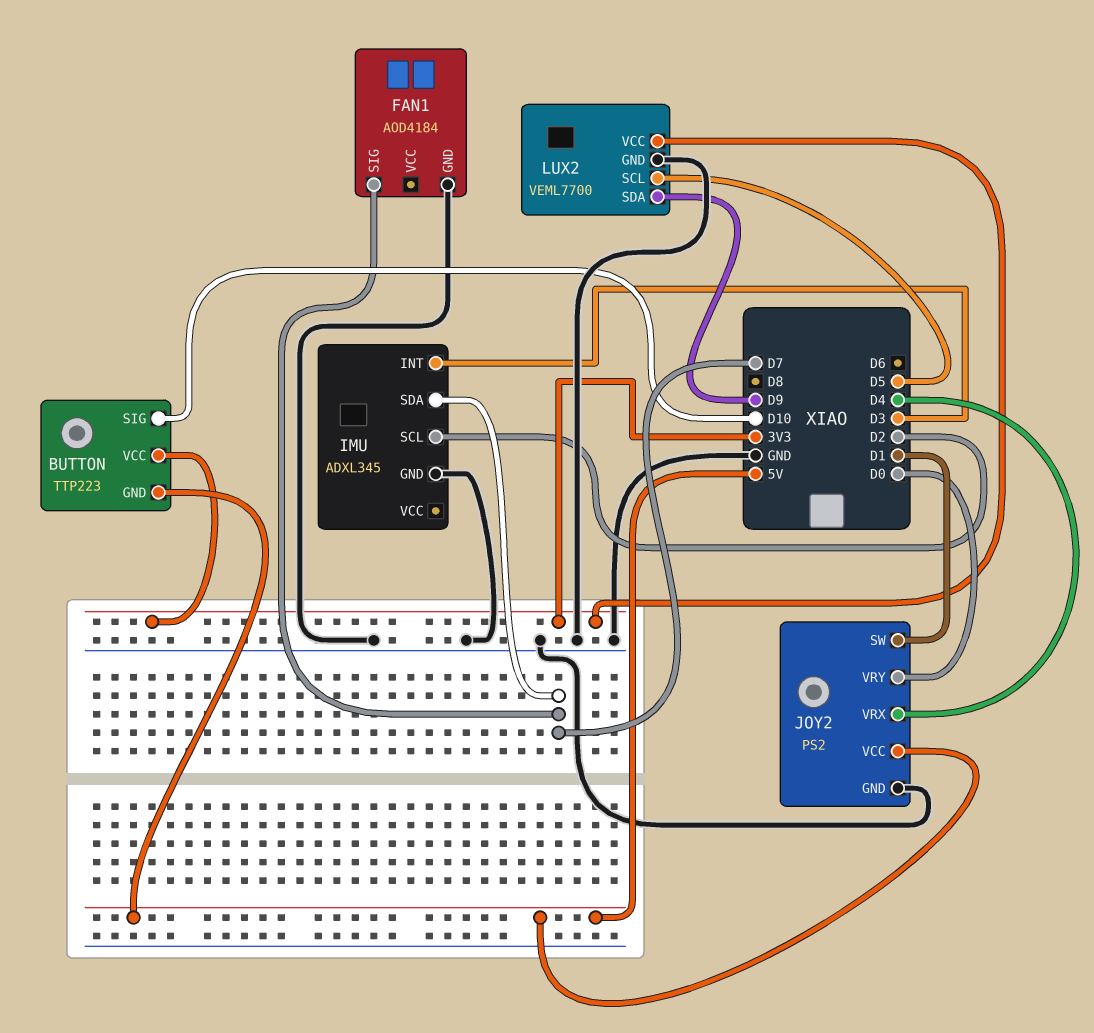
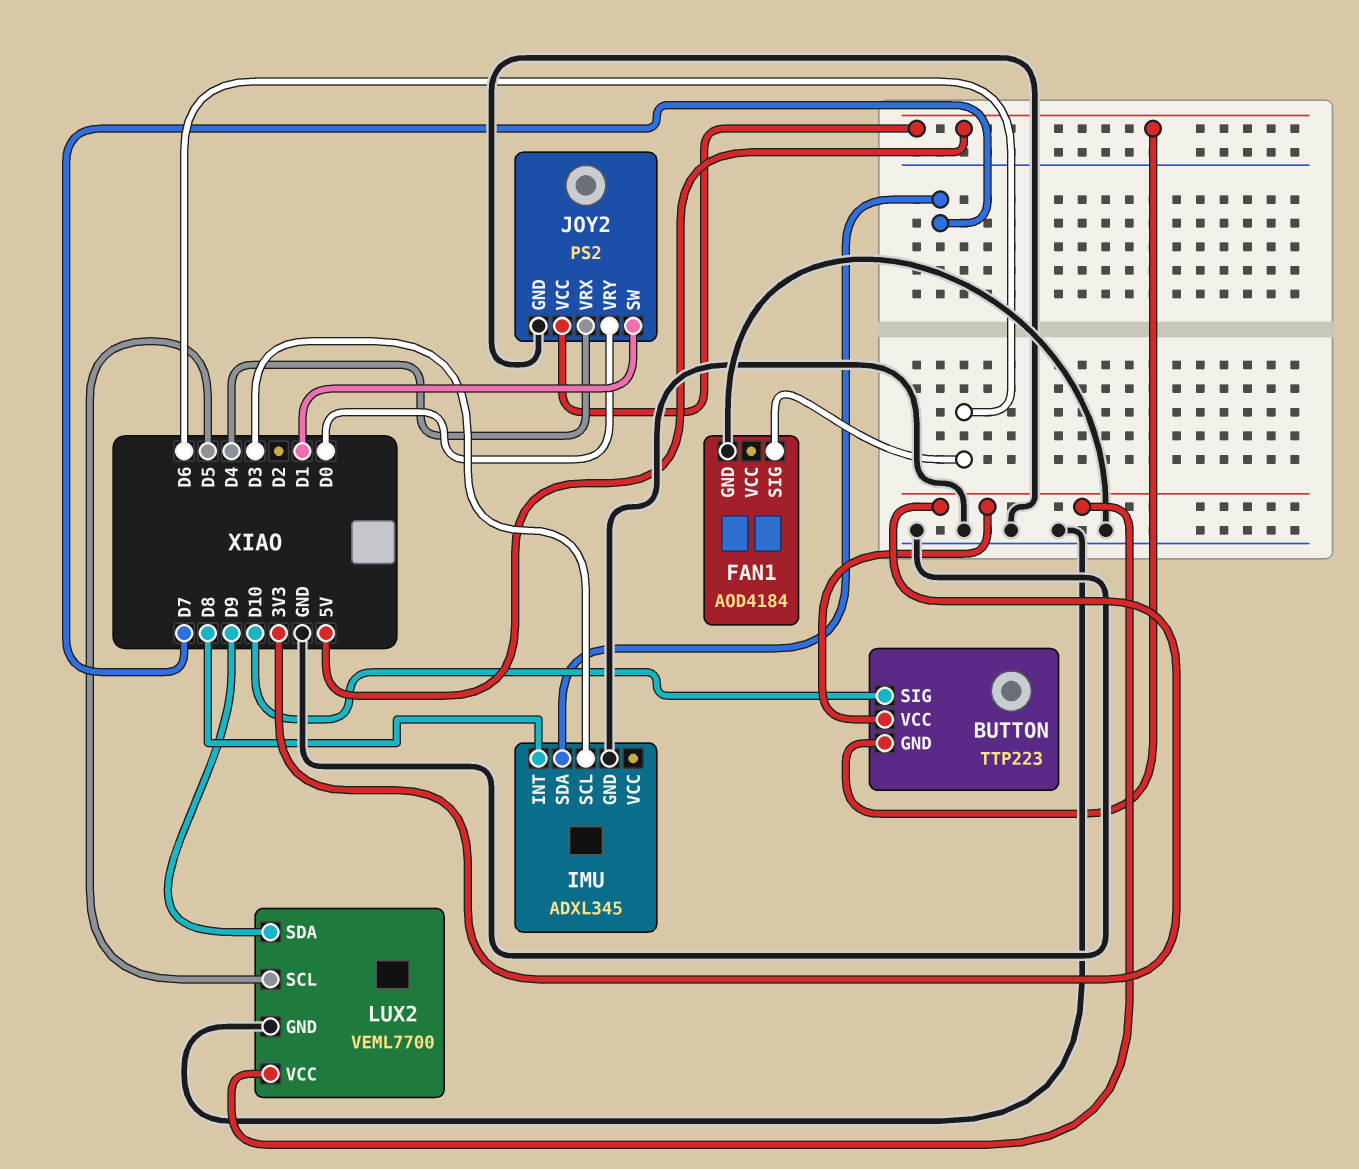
FAN1 pin SIG: D7 -> D6
IMU pin INT: D3 -> D8
IMU pin SCL: D2 -> D3

